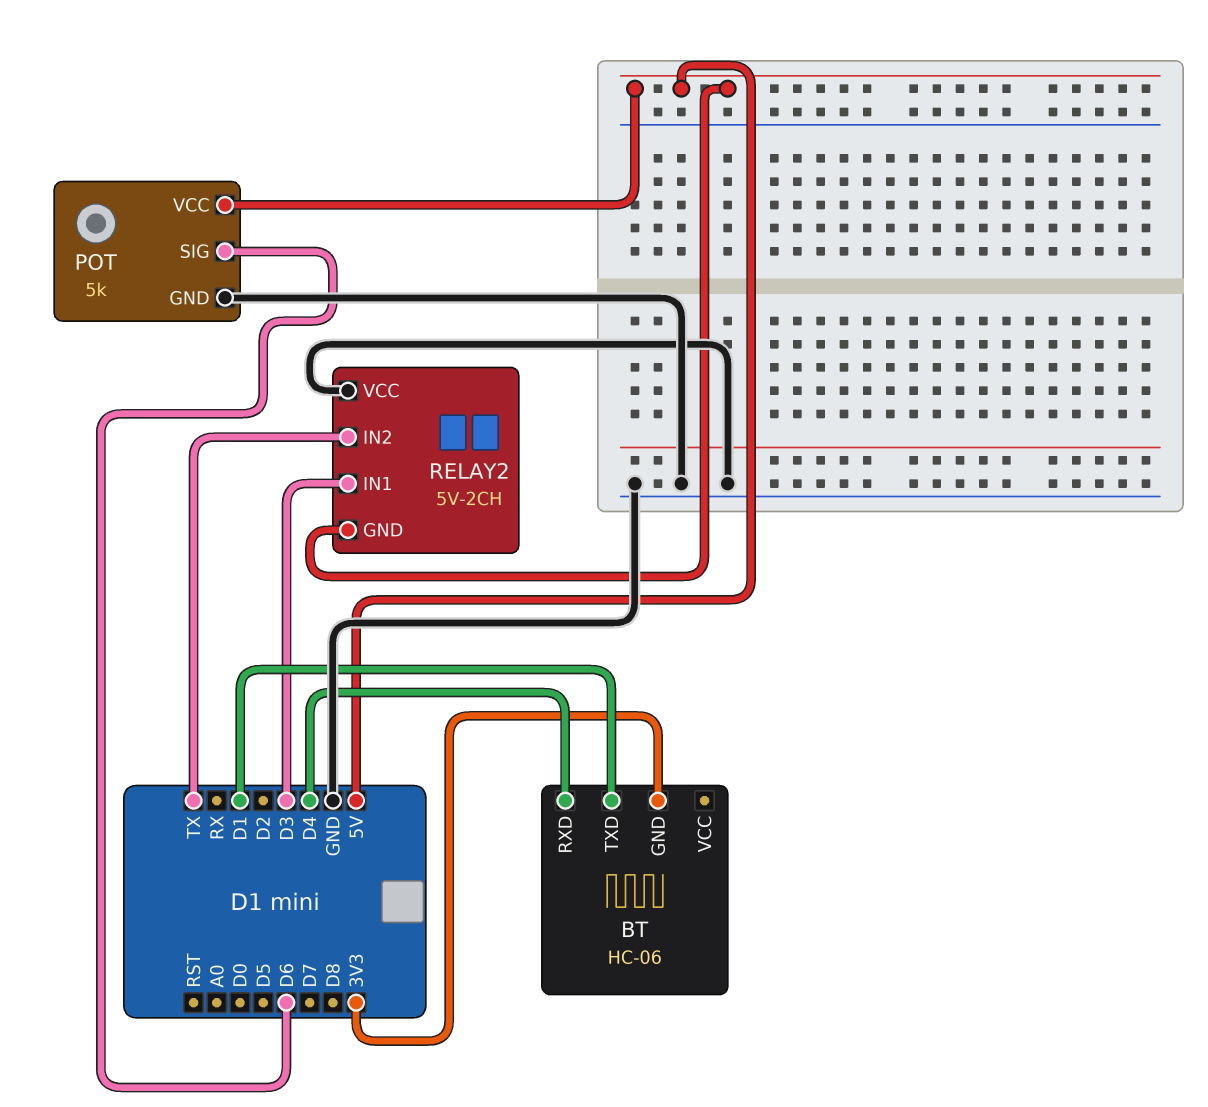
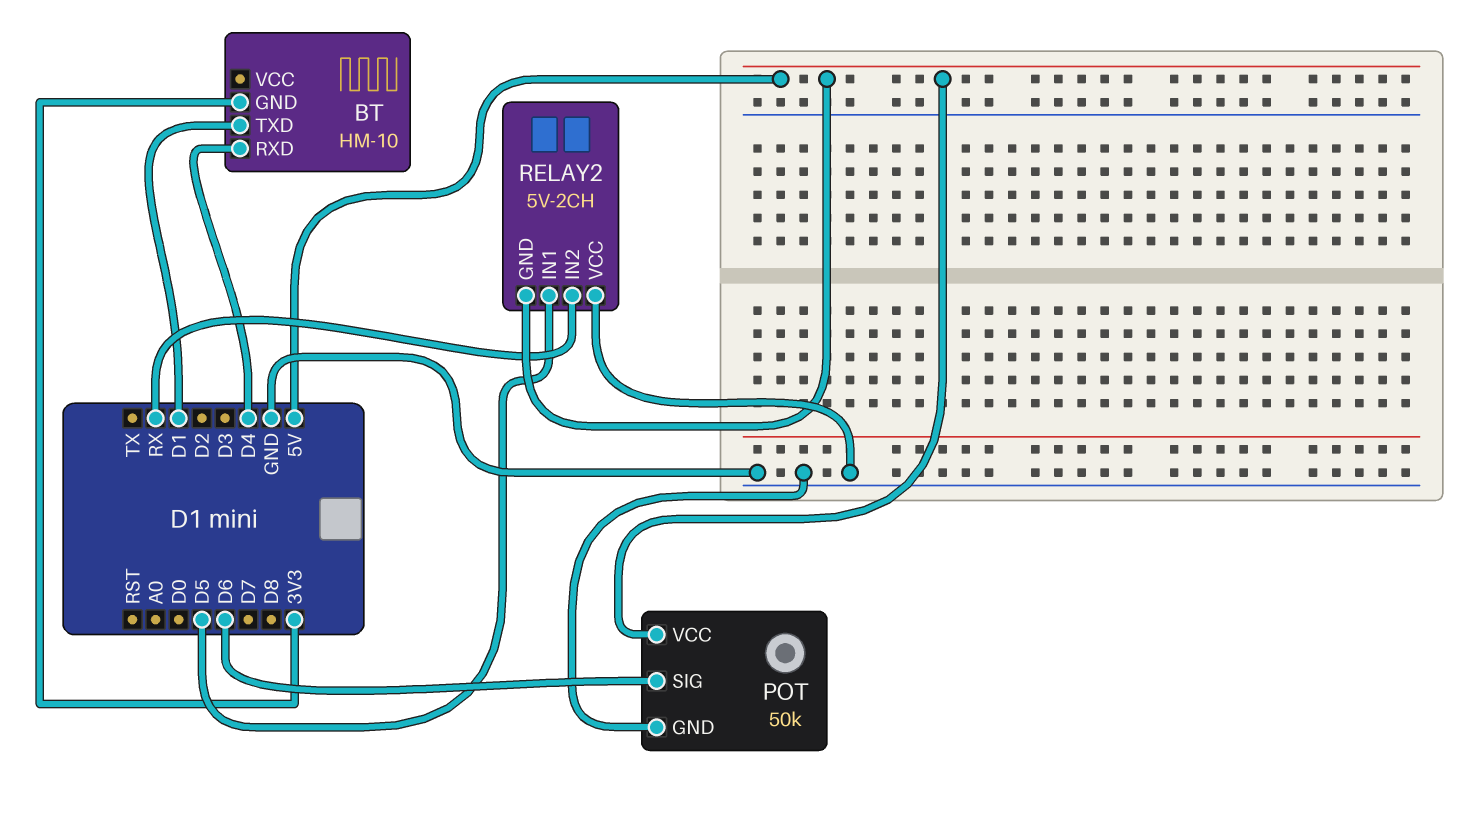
BT: HC-06 -> HM-10
POT: 5k -> 50k
RELAY2 pin IN1: D3 -> D5
RELAY2 pin IN2: TX -> RX

